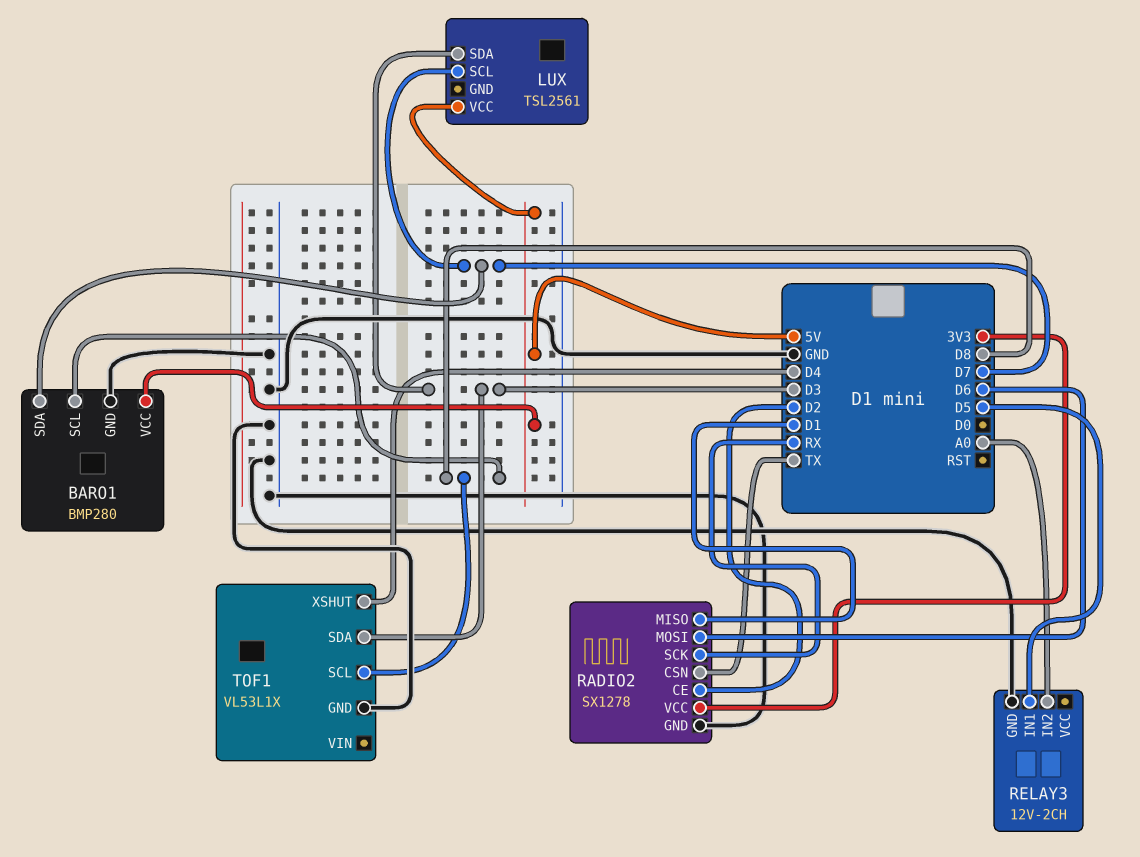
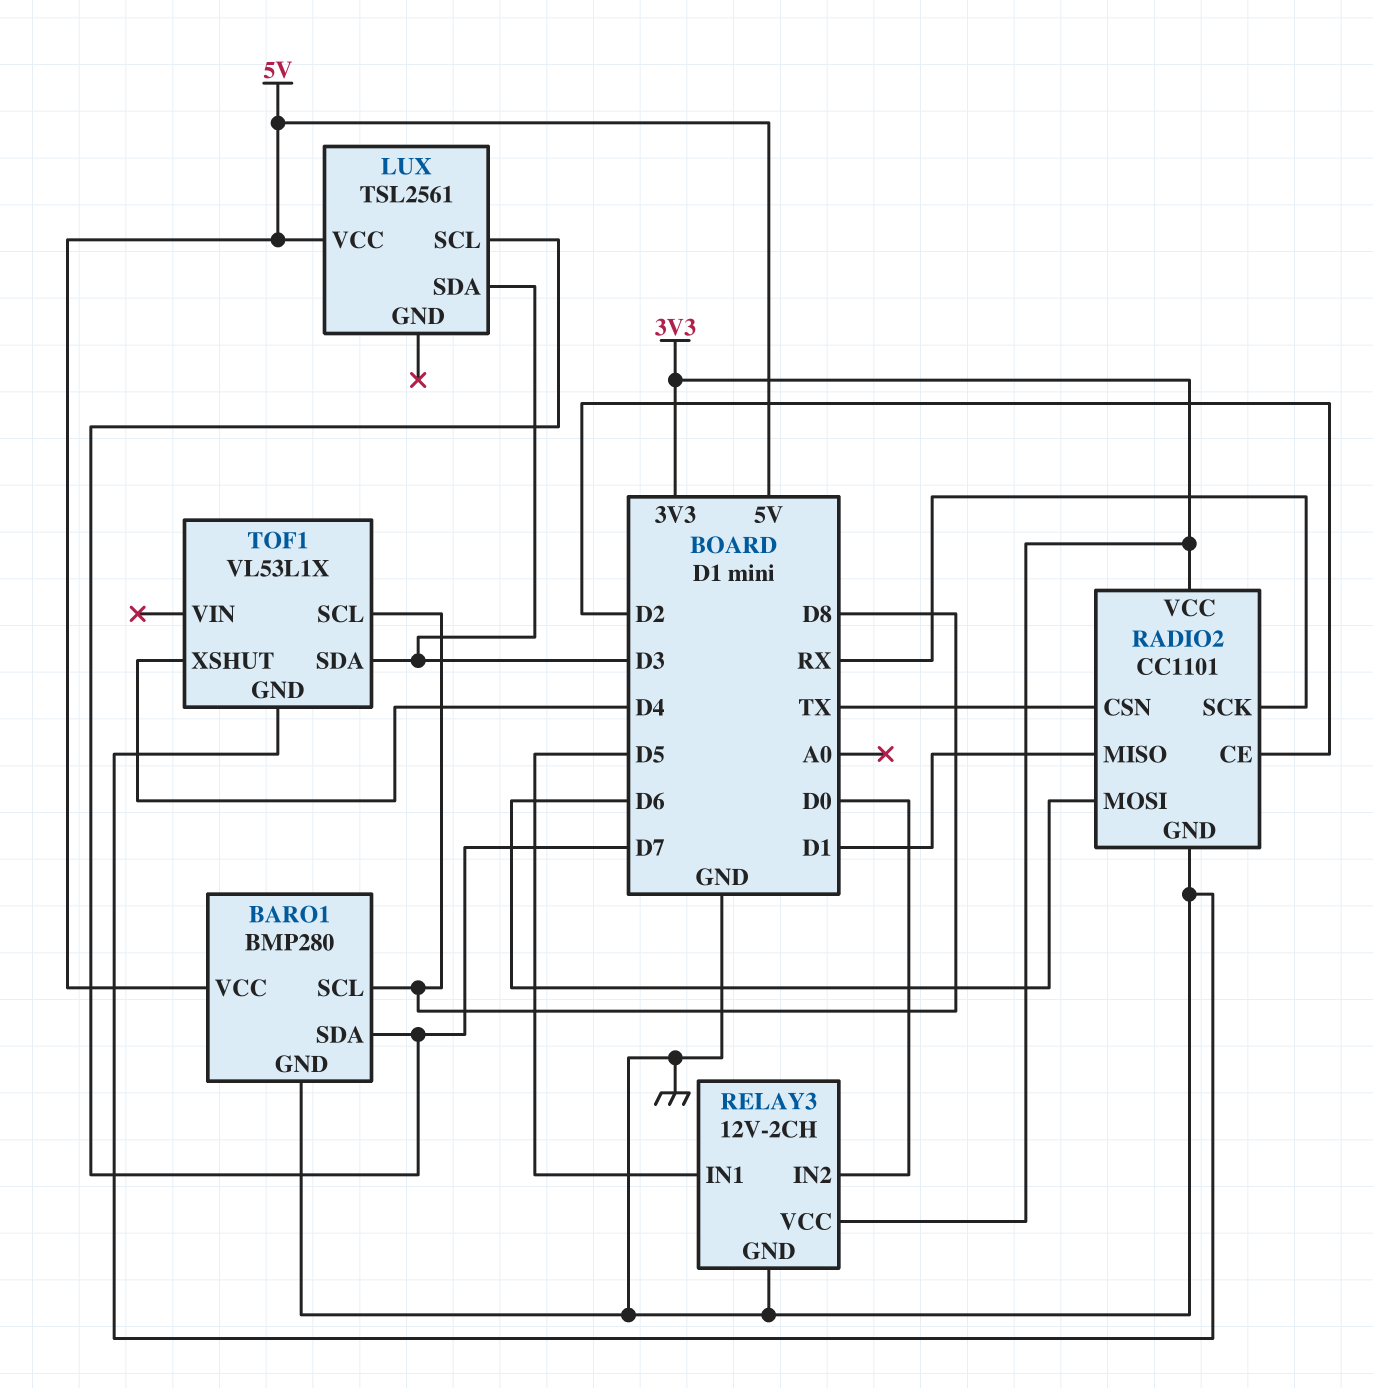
RADIO2: SX1278 -> CC1101
RELAY3 pin IN2: A0 -> D0
RELAY3 pin VCC: none -> 3V3

